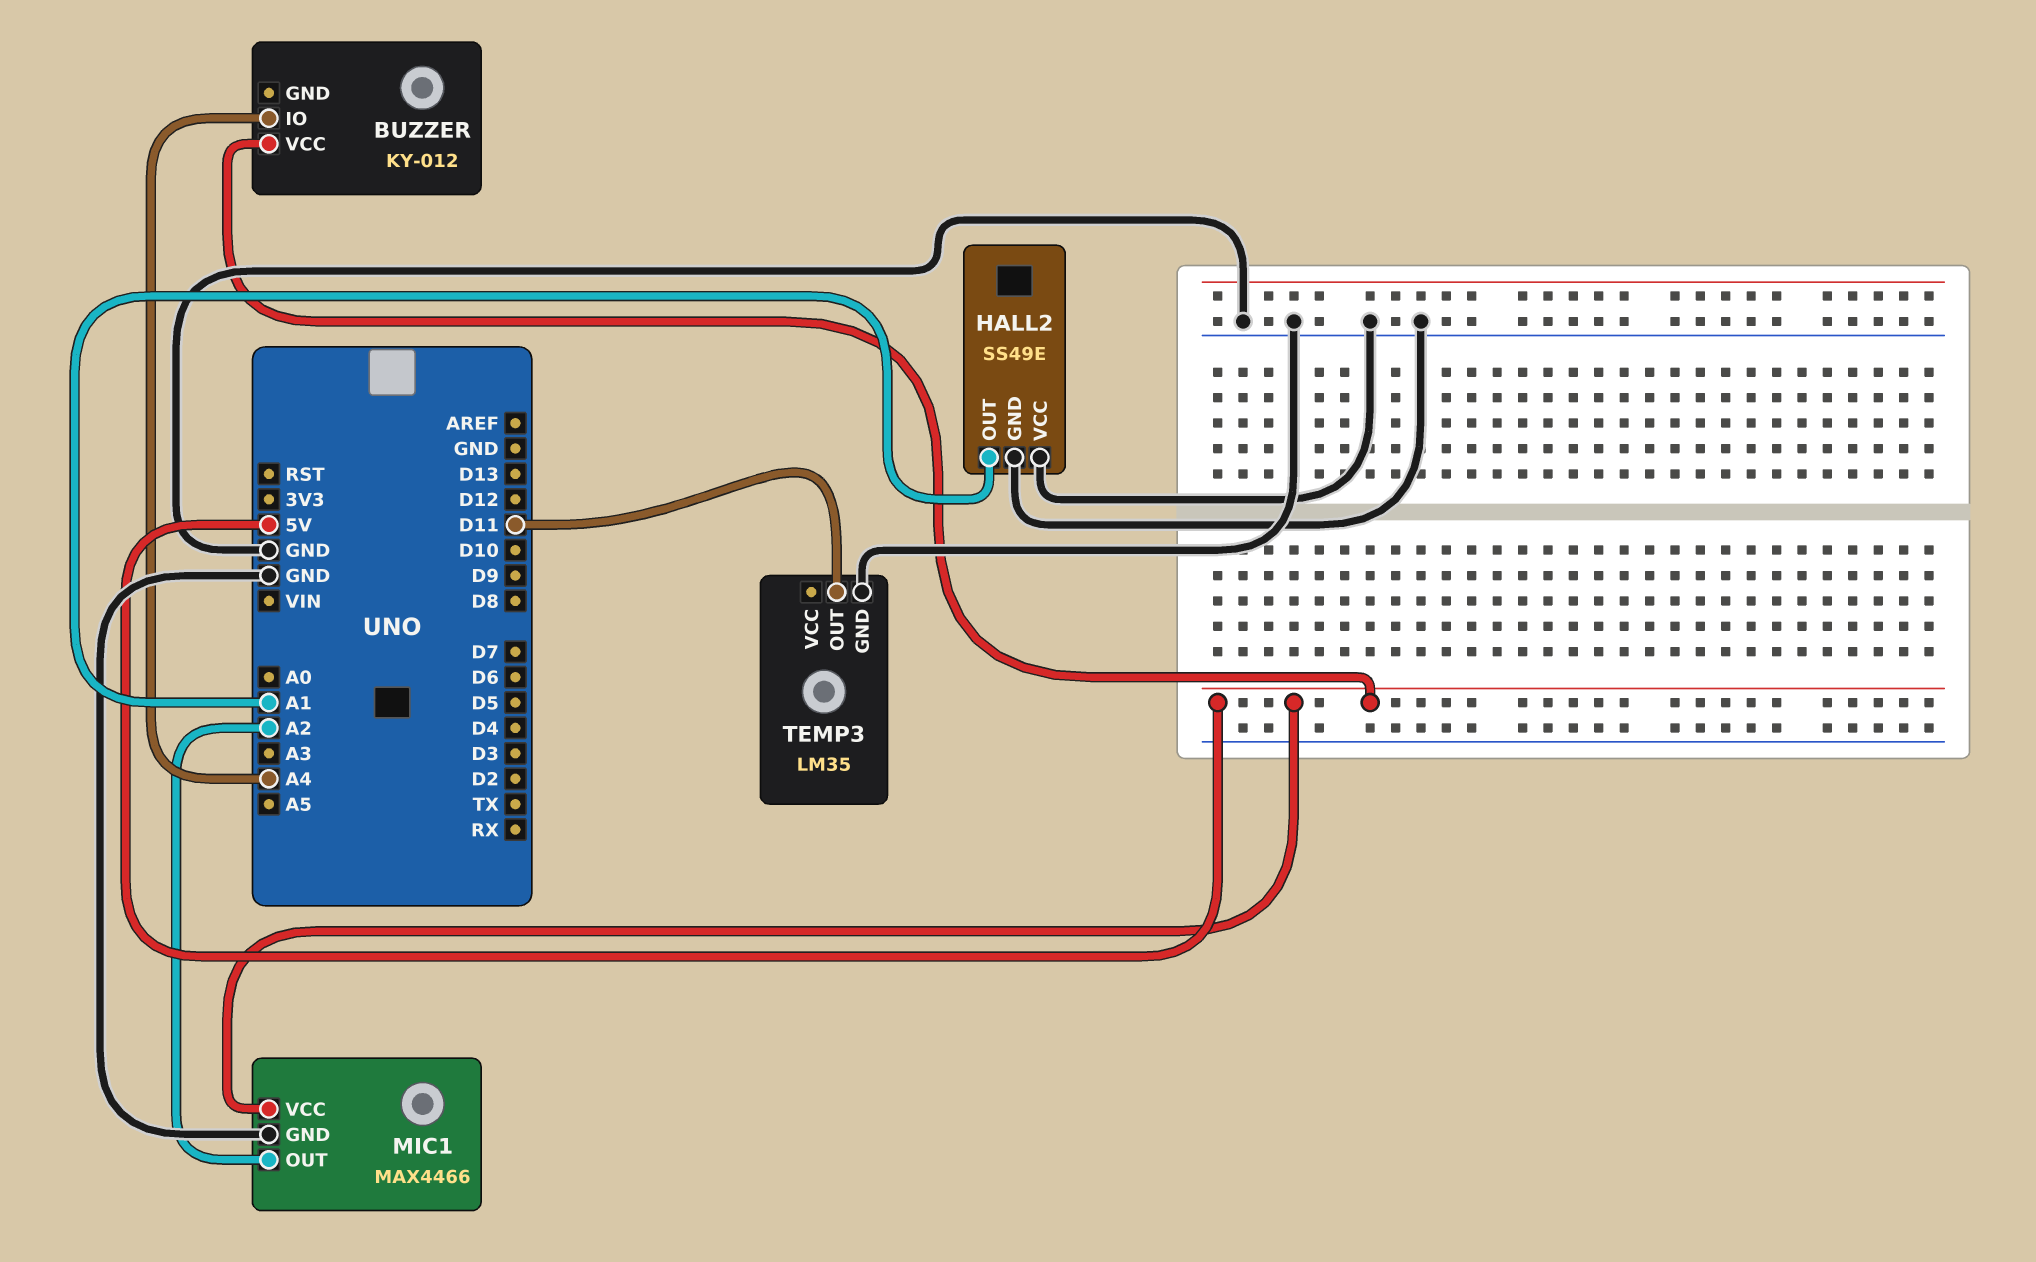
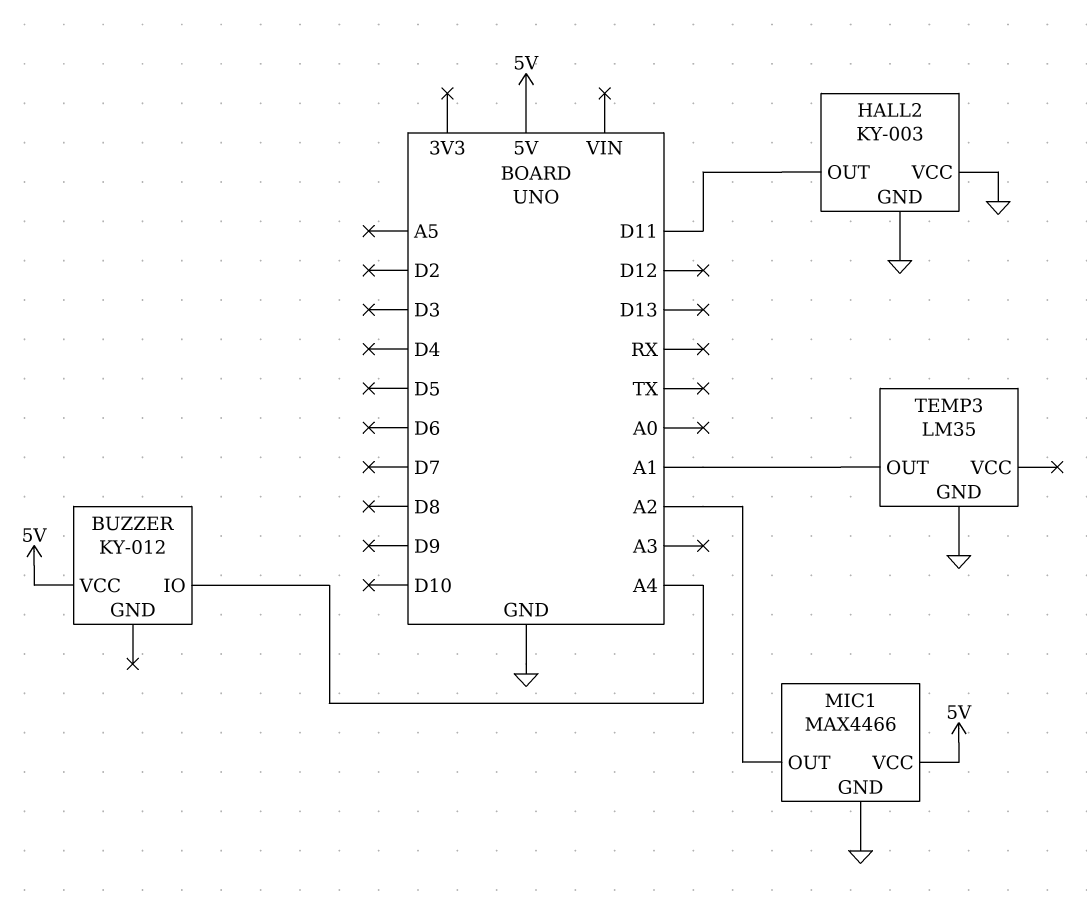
HALL2: SS49E -> KY-003
HALL2 pin OUT: A1 -> D11
TEMP3 pin OUT: D11 -> A1

